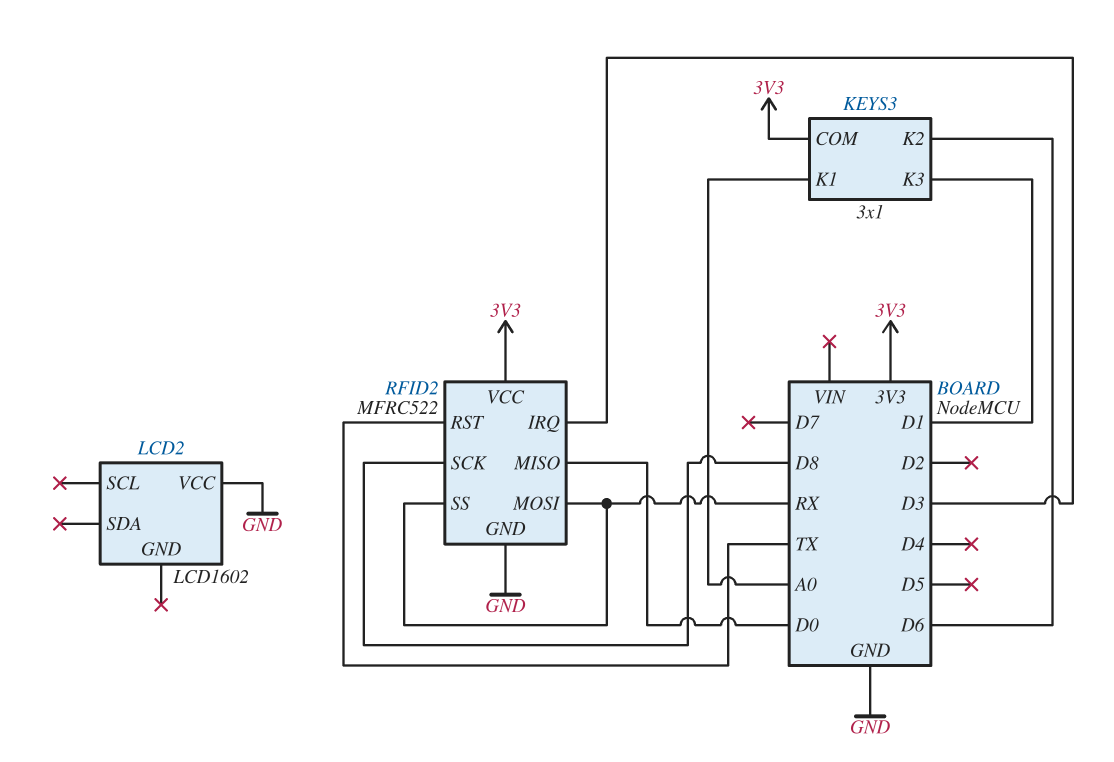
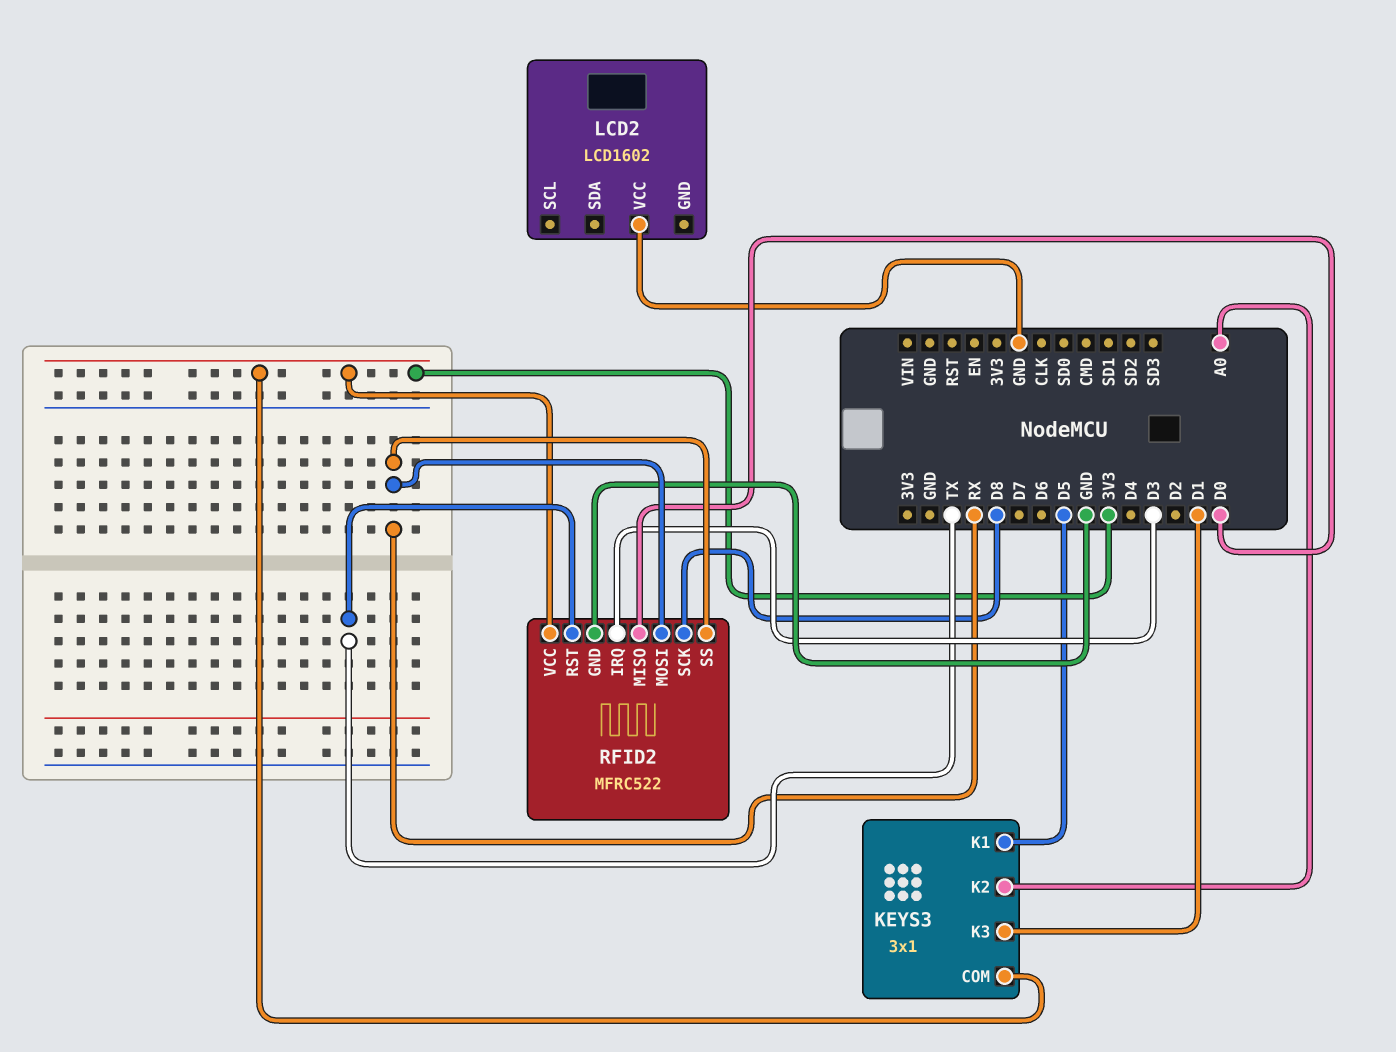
KEYS3 pin K1: A0 -> D5
KEYS3 pin K2: D6 -> A0

